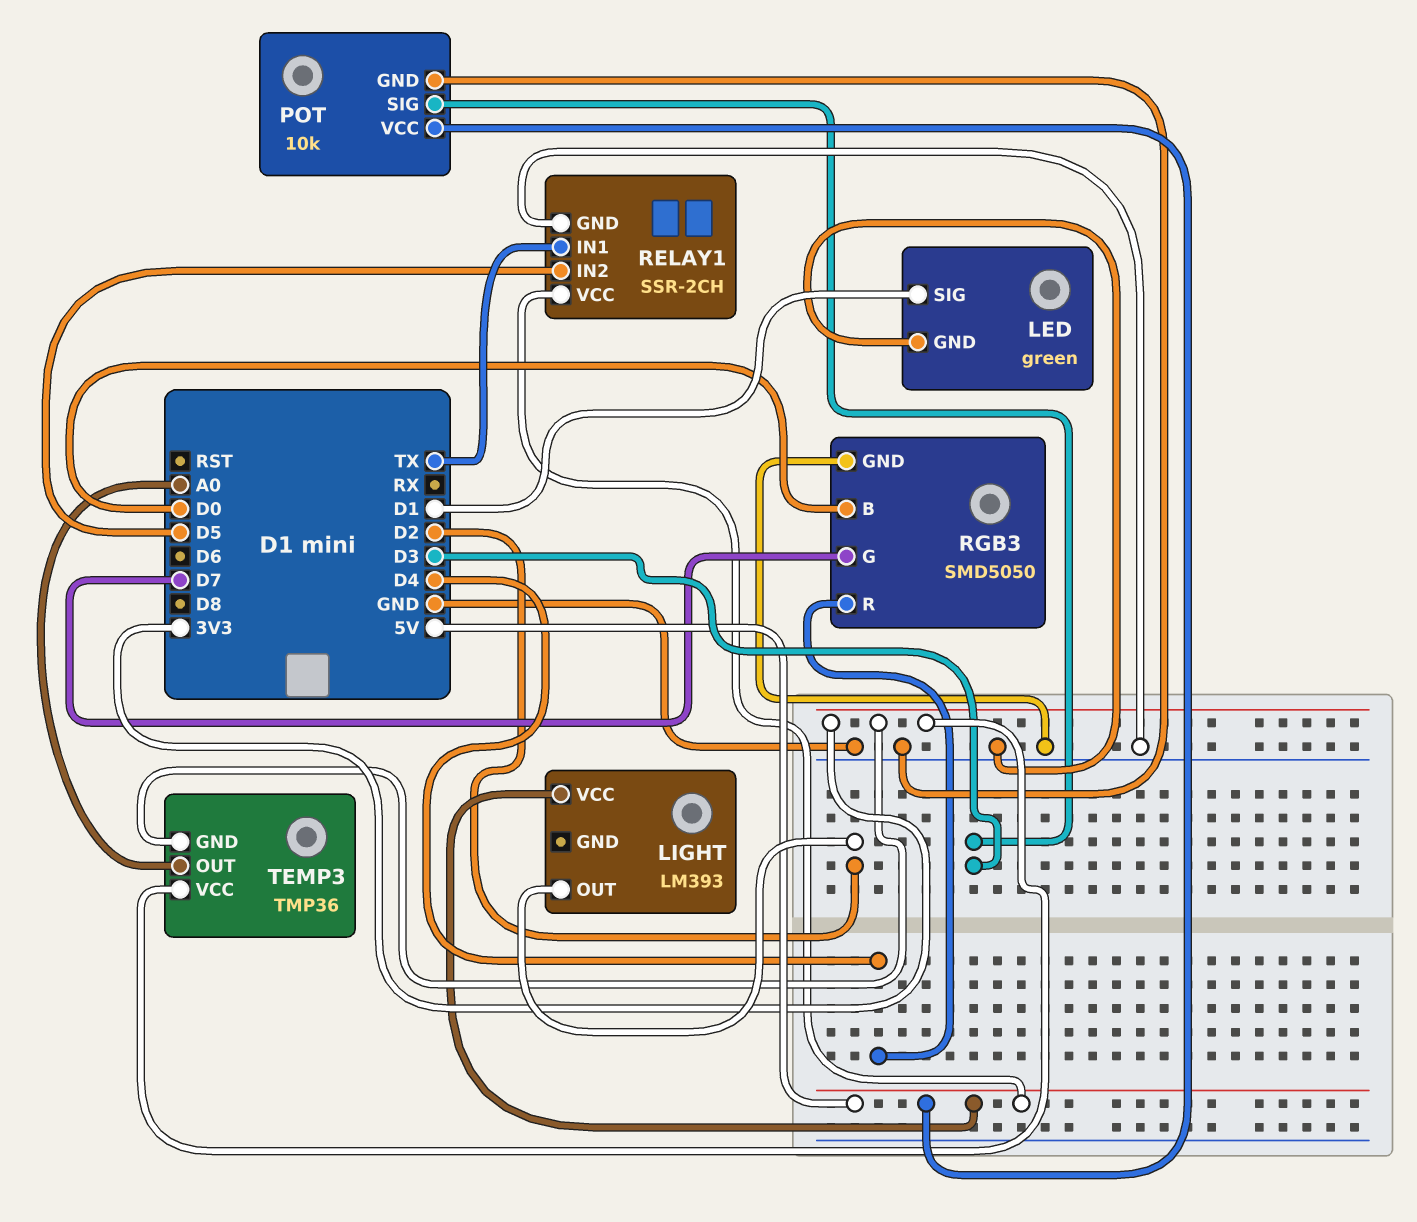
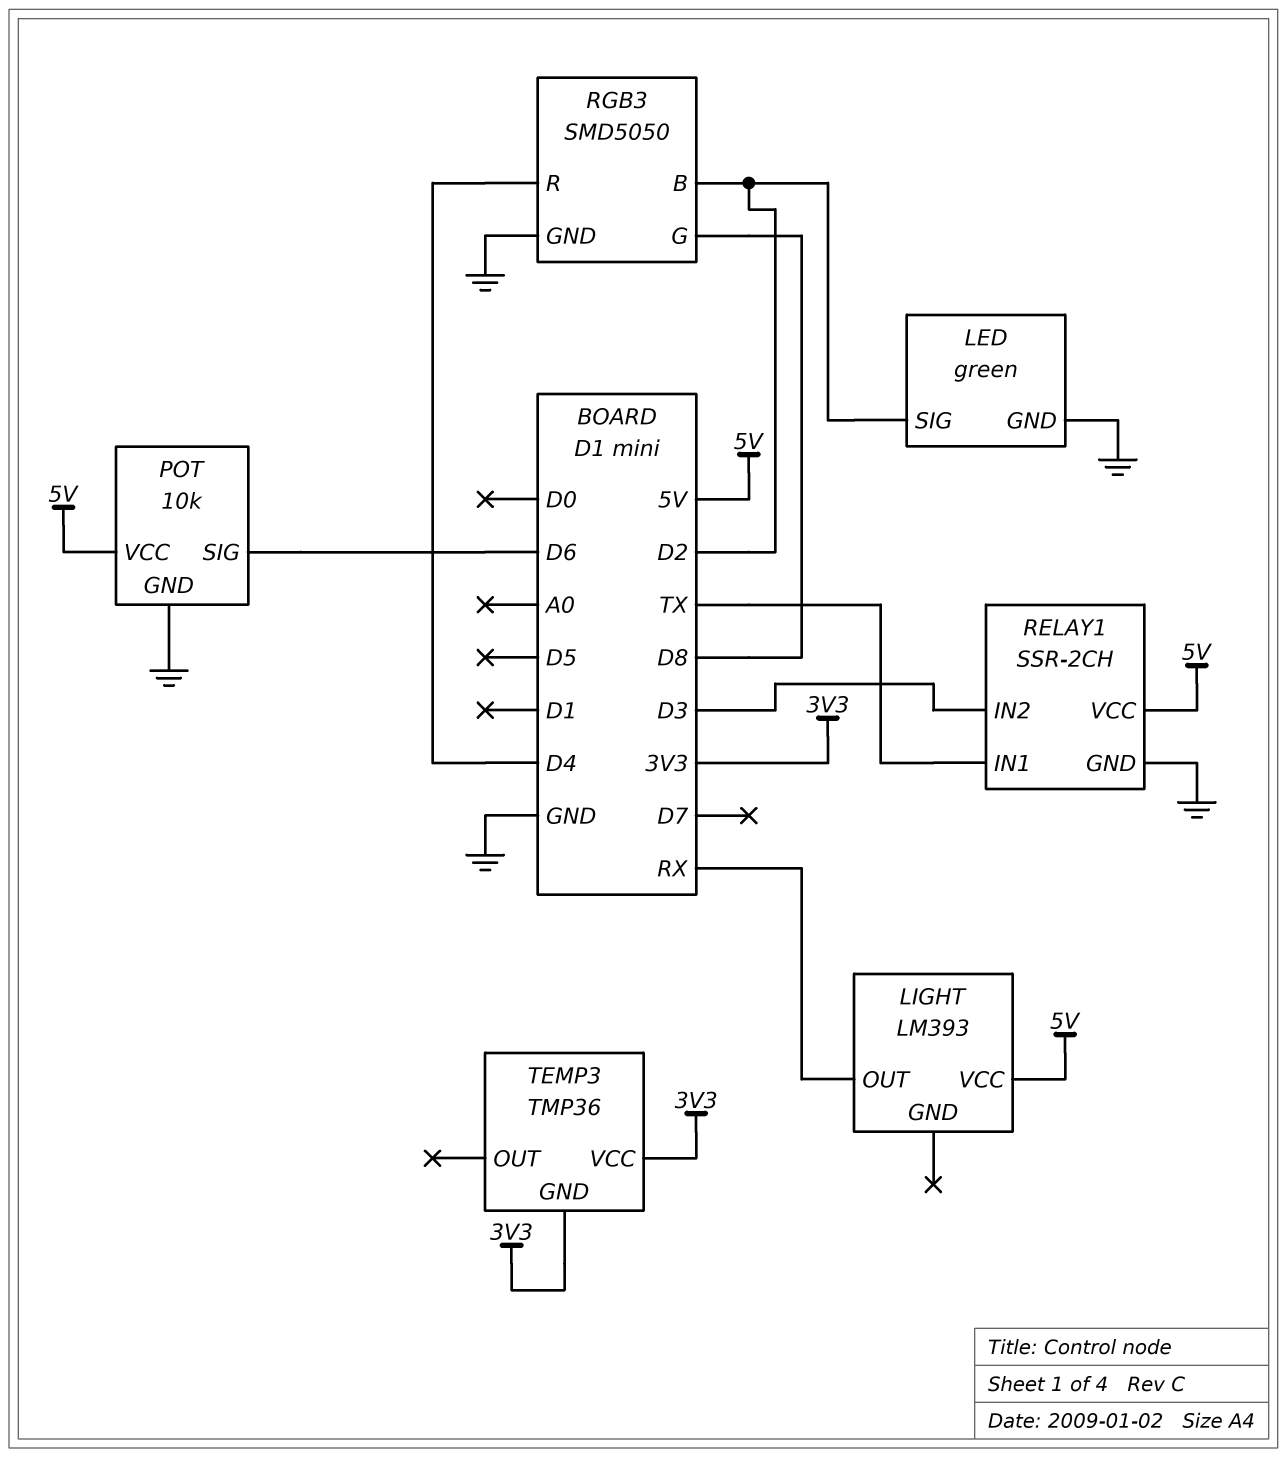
LED pin SIG: D1 -> D2
LIGHT pin OUT: D2 -> RX
POT pin SIG: D3 -> D6
RELAY1 pin IN2: D5 -> D3
RGB3 pin B: D0 -> D2
RGB3 pin G: D7 -> D8
TEMP3 pin OUT: A0 -> none

